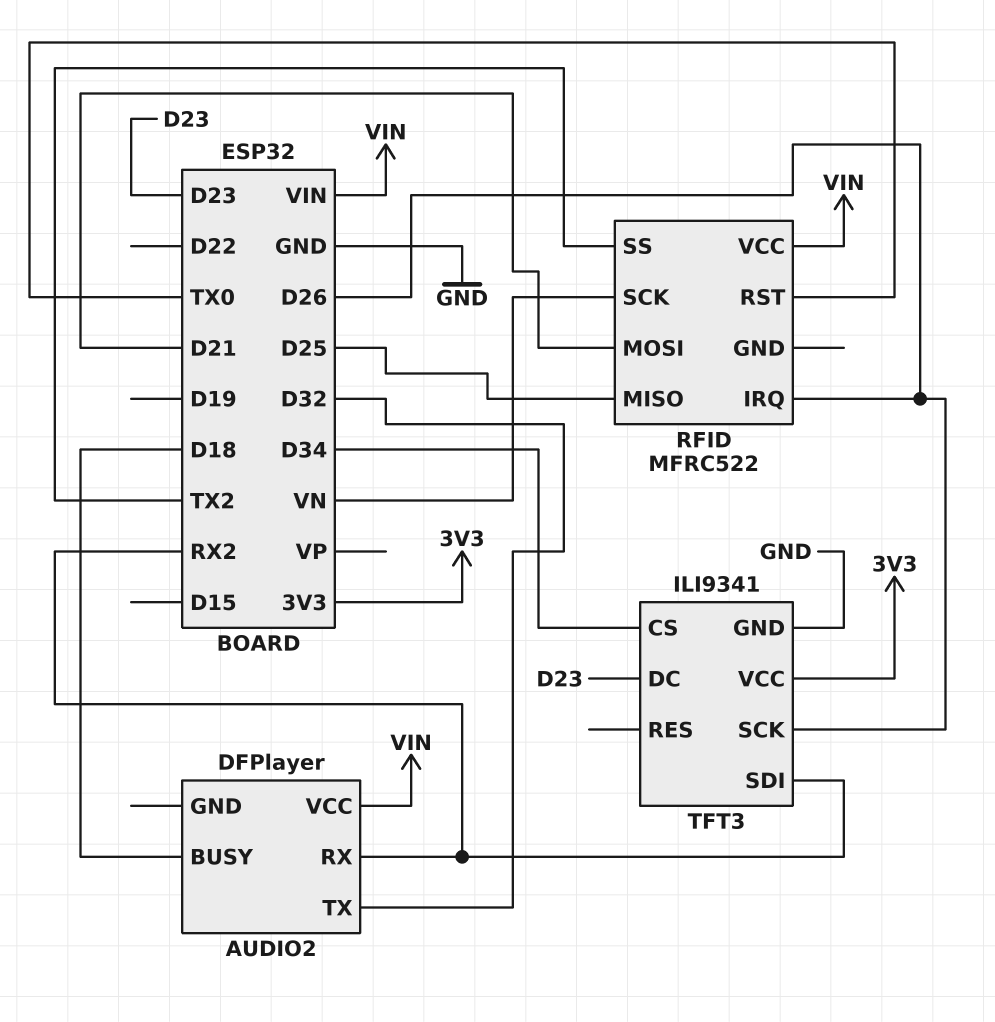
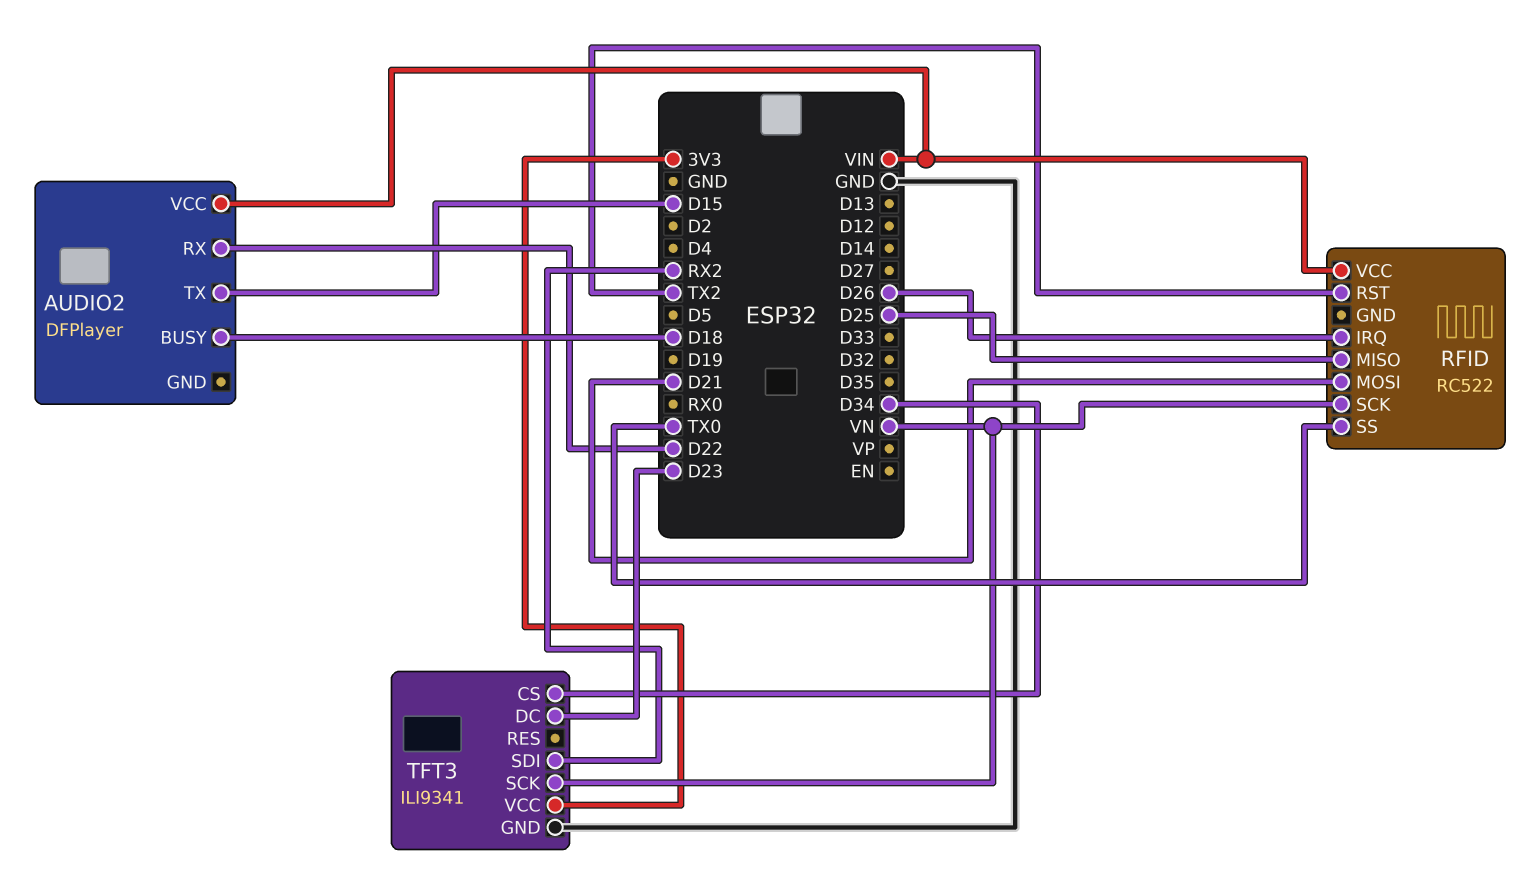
AUDIO2 pin RX: RX2 -> D22
AUDIO2 pin TX: D32 -> D15
RFID: MFRC522 -> RC522
RFID pin RST: TX0 -> TX2
RFID pin SS: TX2 -> TX0
TFT3 pin SCK: D26 -> VN

